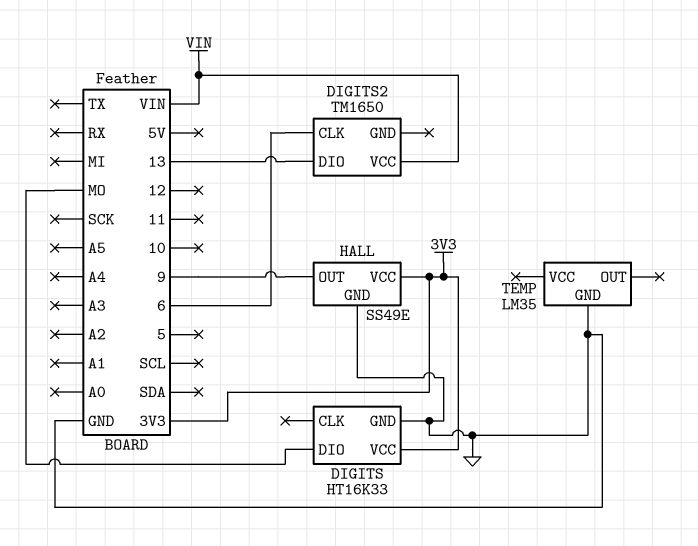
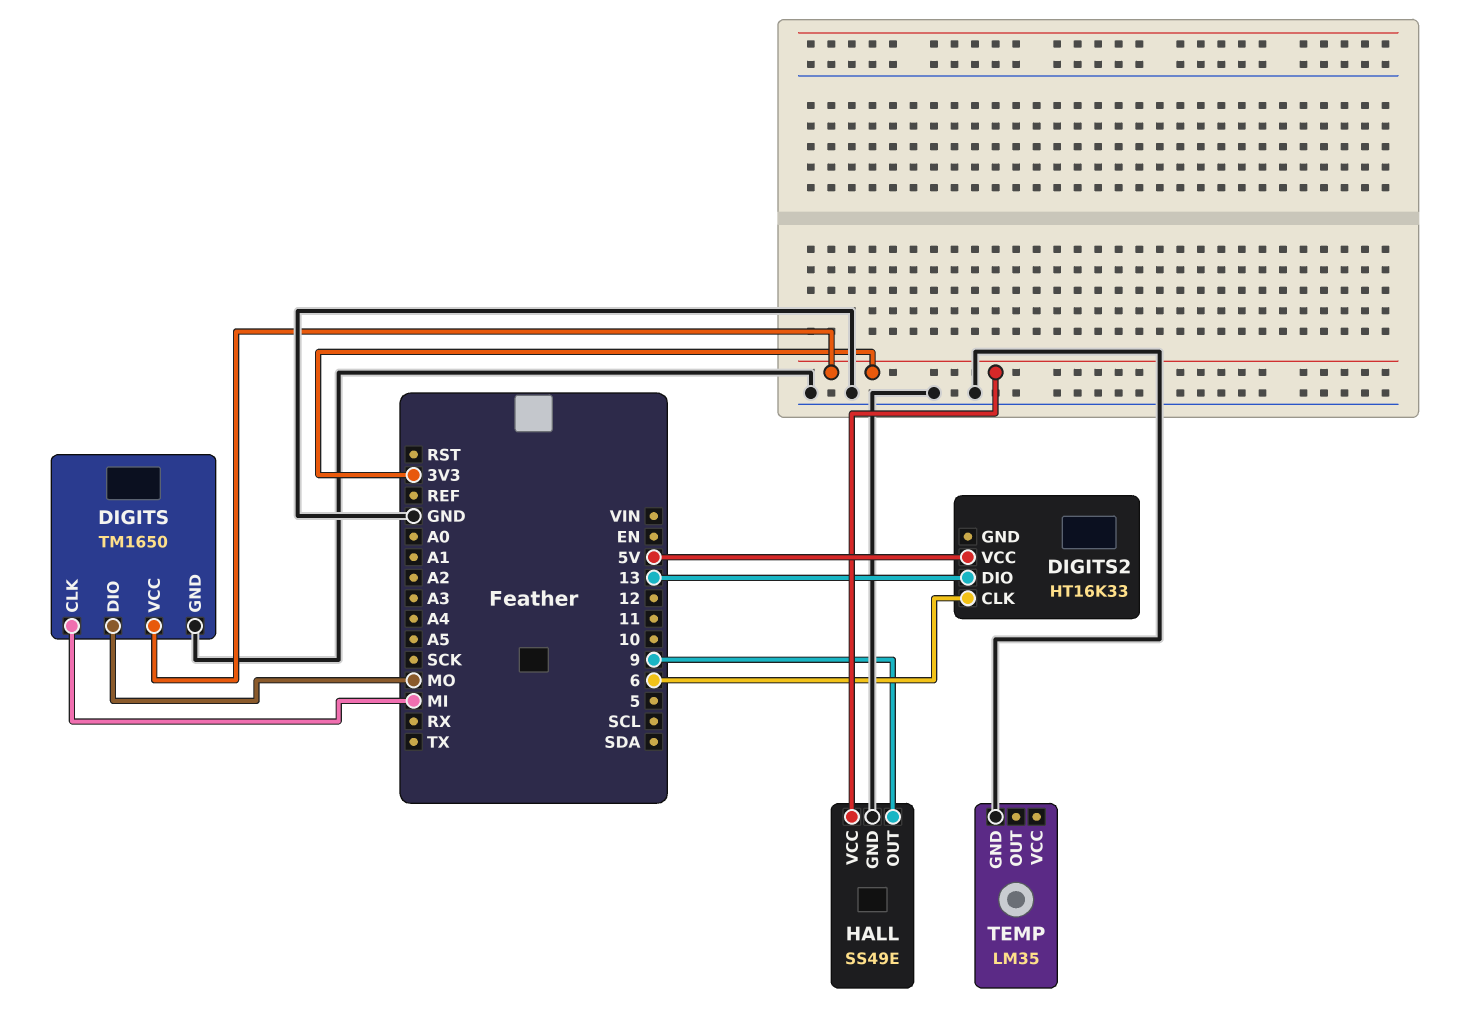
DIGITS: HT16K33 -> TM1650
DIGITS pin CLK: none -> MI
DIGITS2: TM1650 -> HT16K33
DIGITS2 pin VCC: VIN -> 5V

